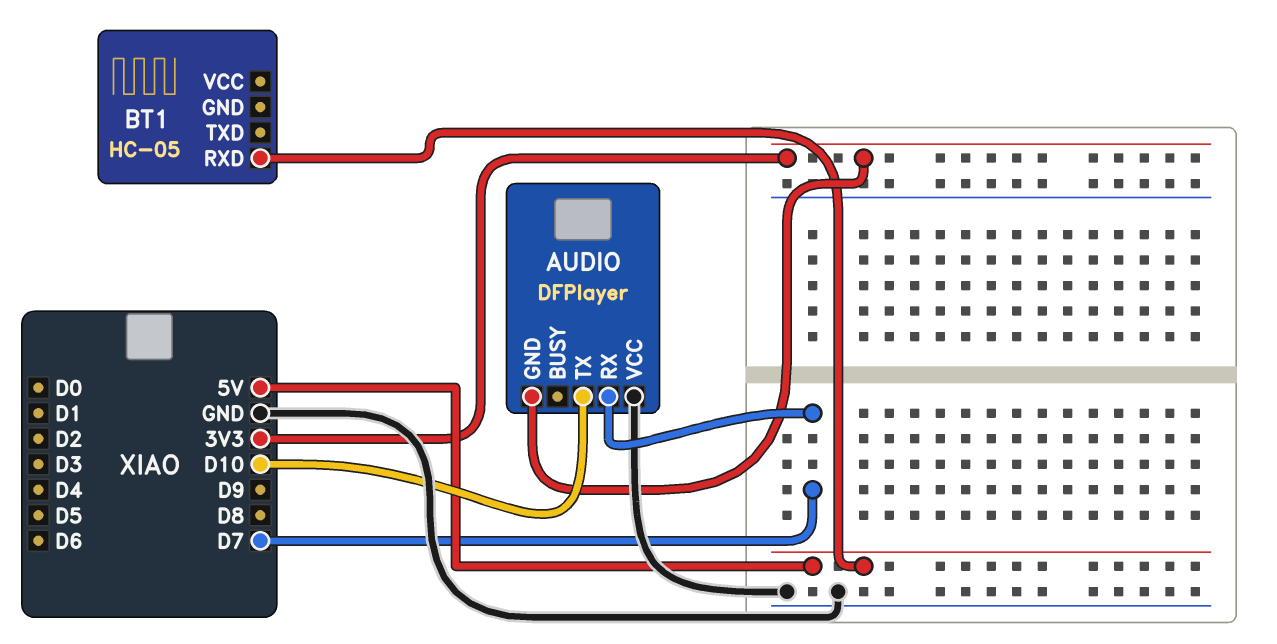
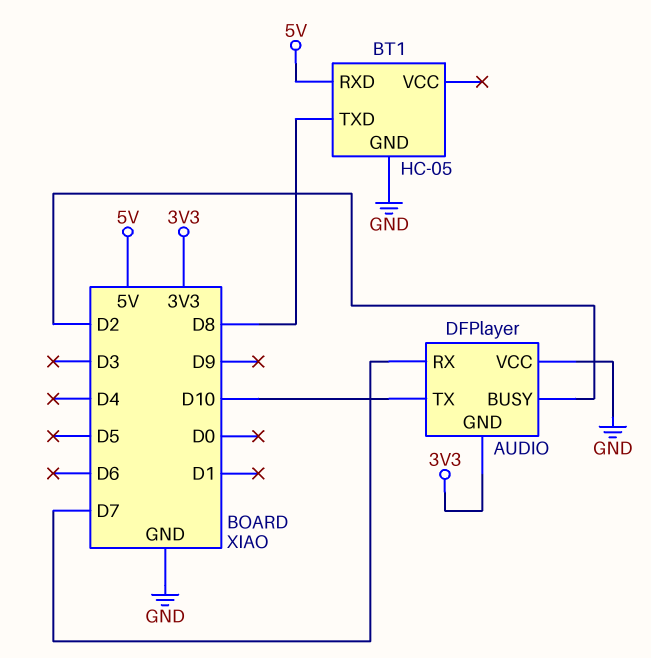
AUDIO pin BUSY: none -> D2
BT1 pin GND: none -> GND
BT1 pin TXD: none -> D8

